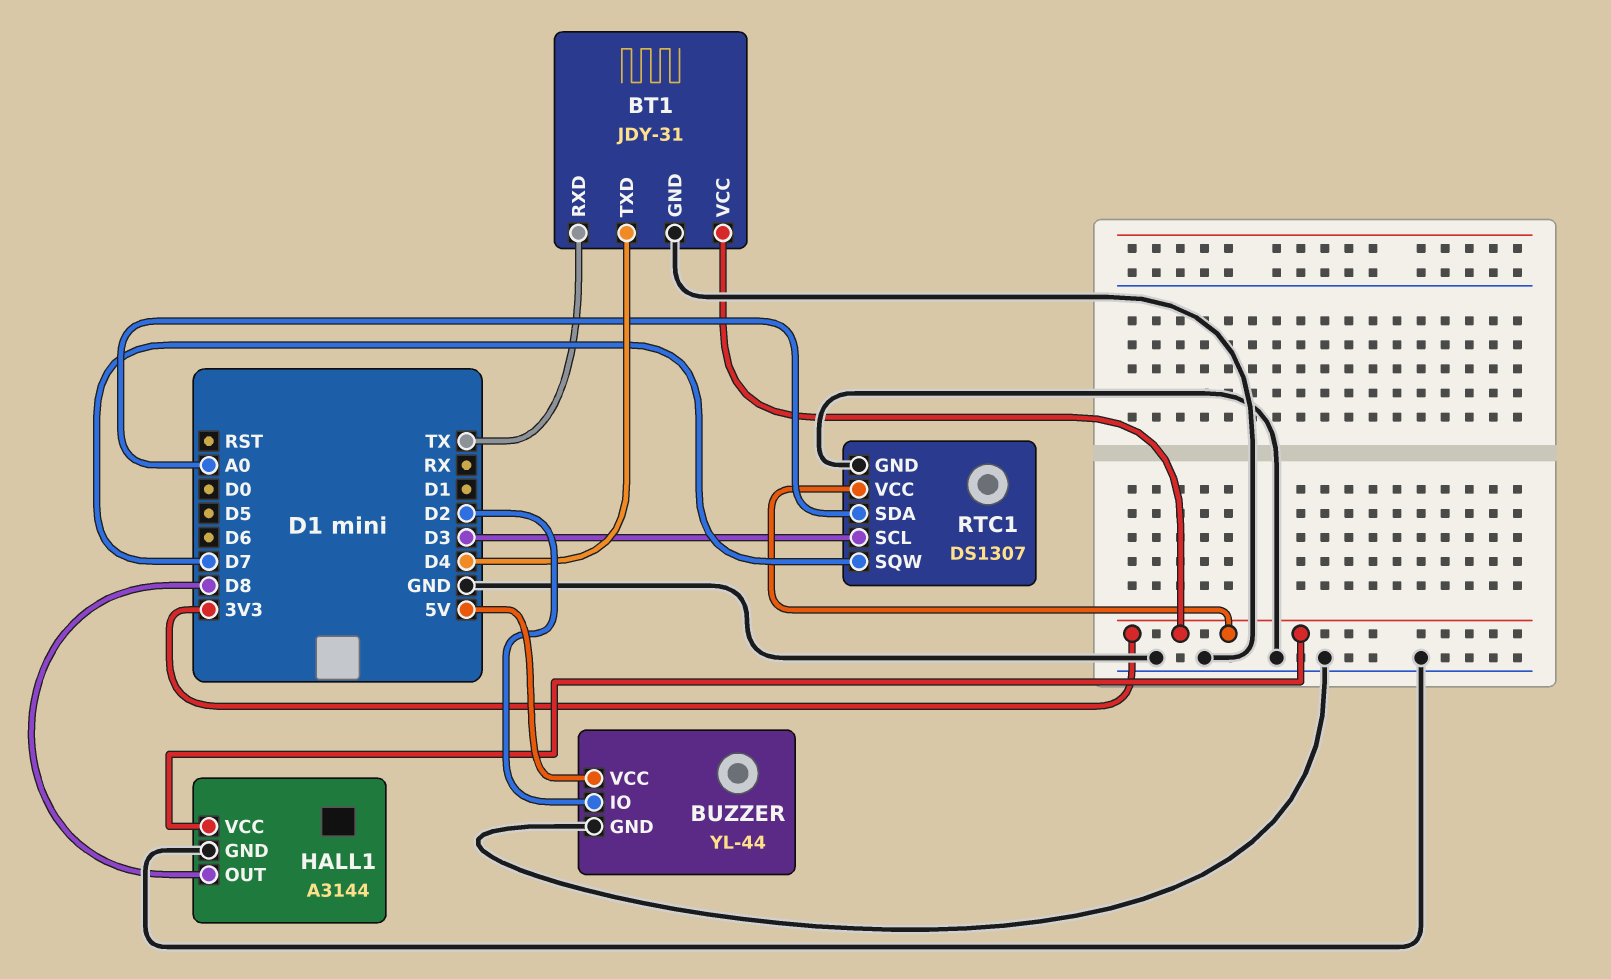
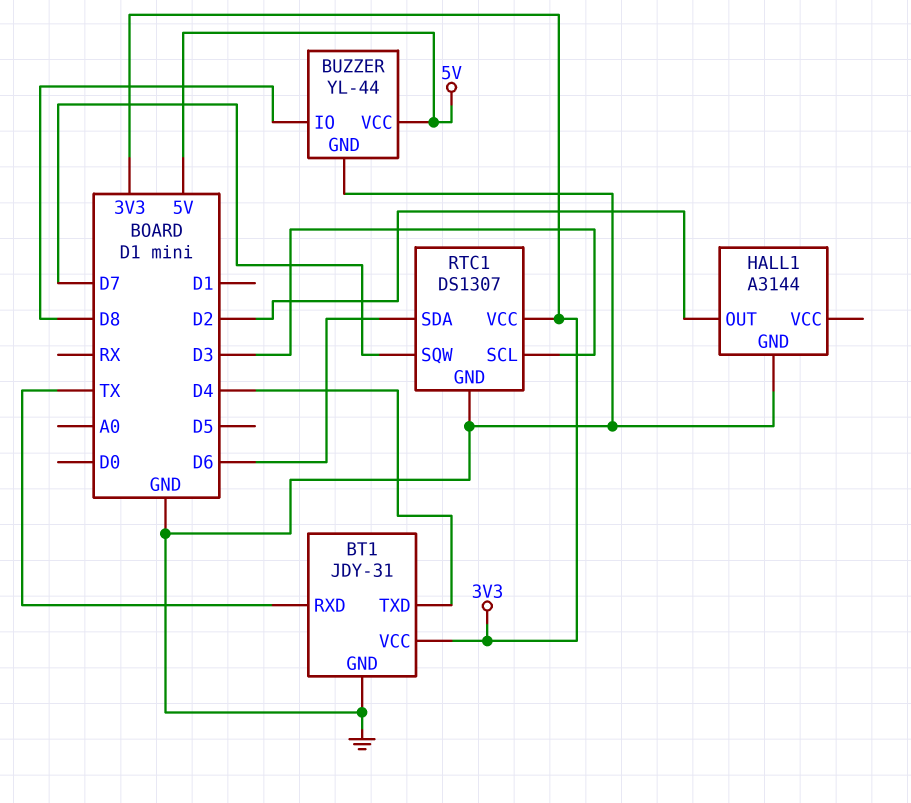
BUZZER pin IO: D2 -> D8
HALL1 pin OUT: D8 -> D2
HALL1 pin VCC: 3V3 -> none
RTC1 pin SDA: A0 -> D6

